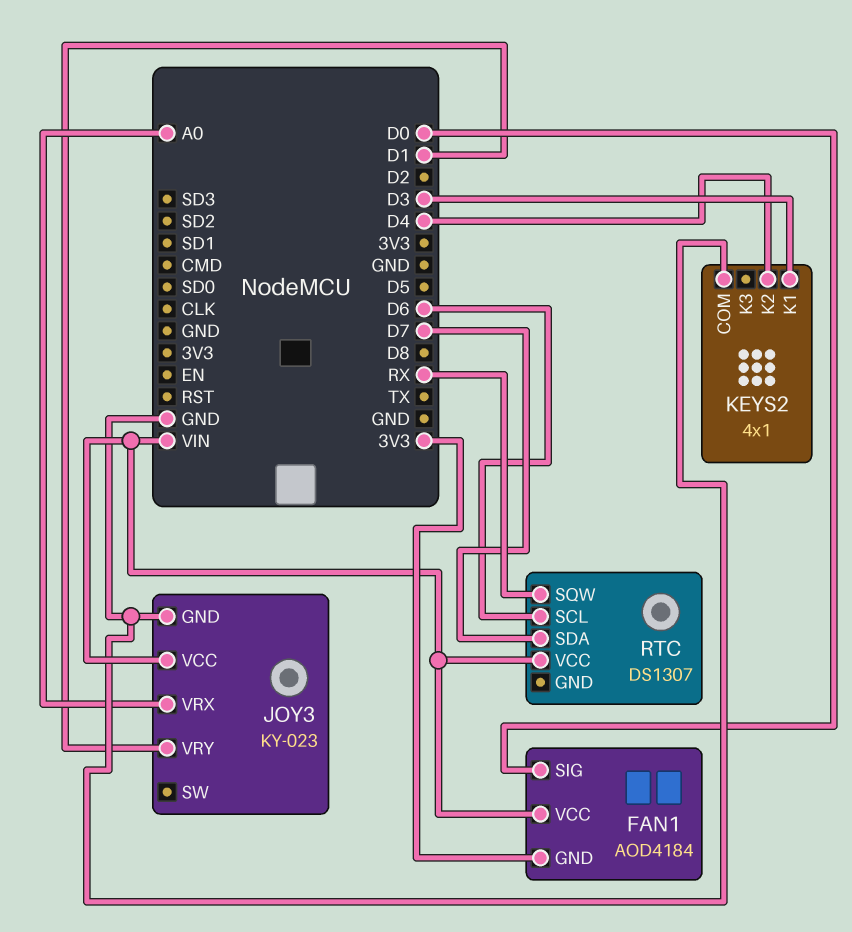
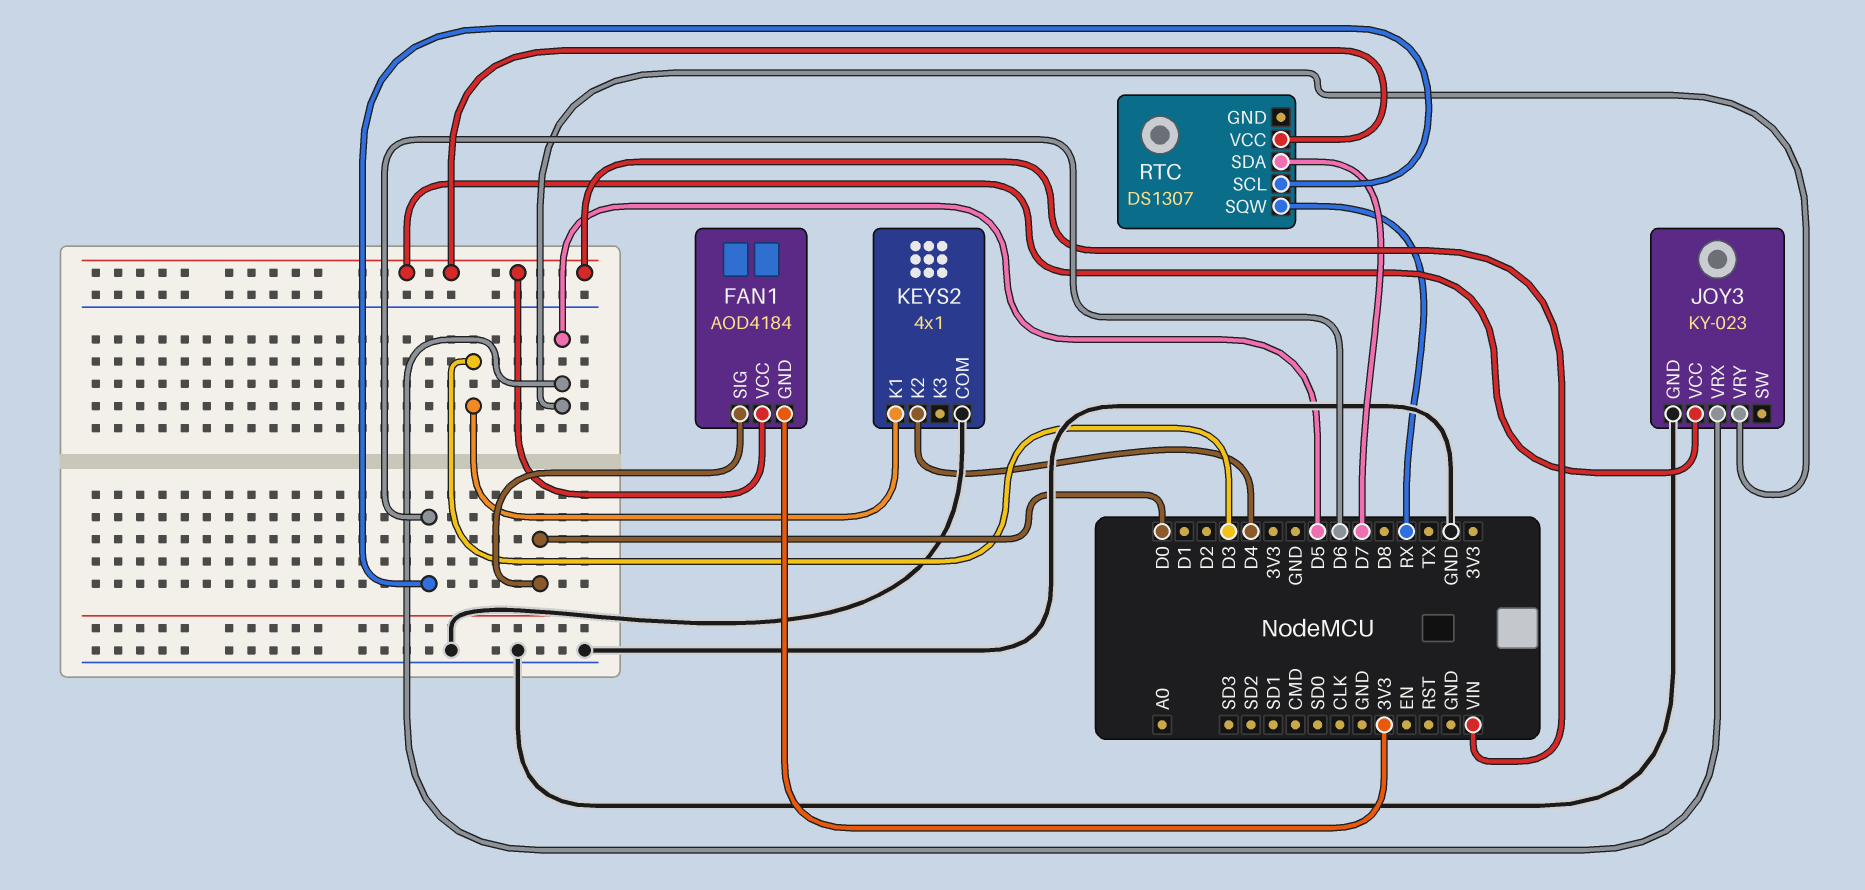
JOY3 pin VRX: A0 -> D5
JOY3 pin VRY: D1 -> D5

